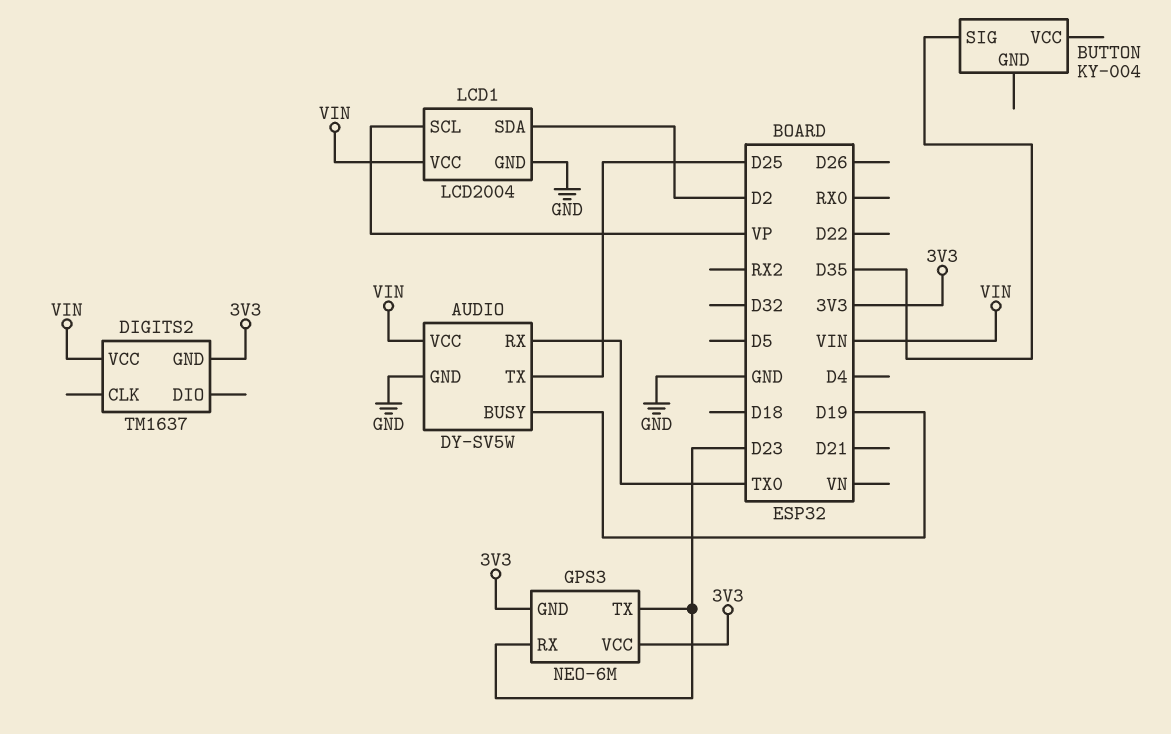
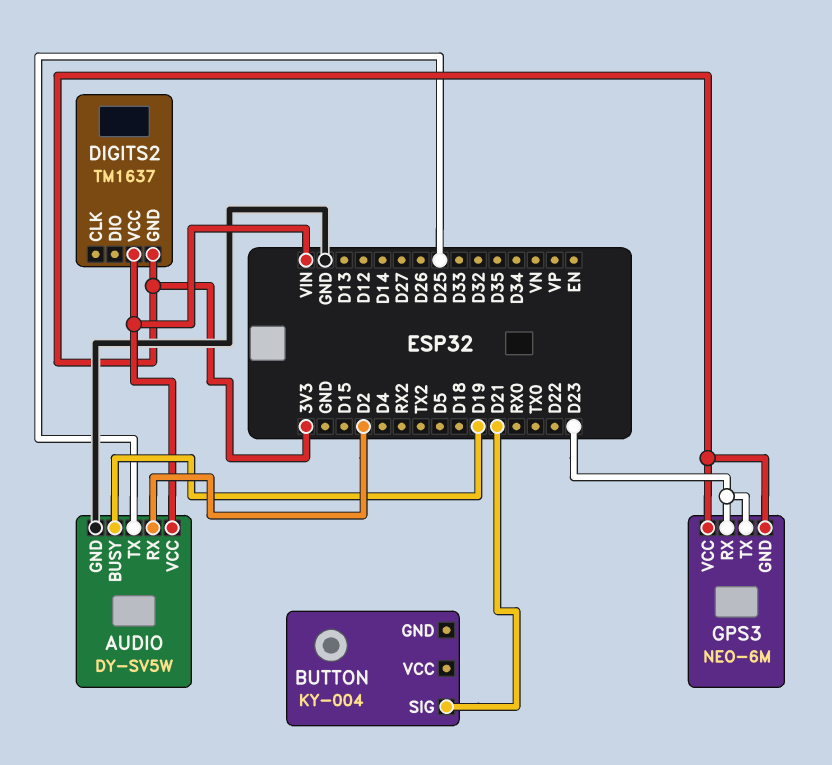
AUDIO pin RX: TX0 -> D2
BUTTON pin SIG: D35 -> D21
LCD1: LCD2004 -> none
LCD1 pin GND: GND -> none
LCD1 pin SCL: VP -> none
LCD1 pin SDA: D2 -> none
LCD1 pin VCC: VIN -> none

